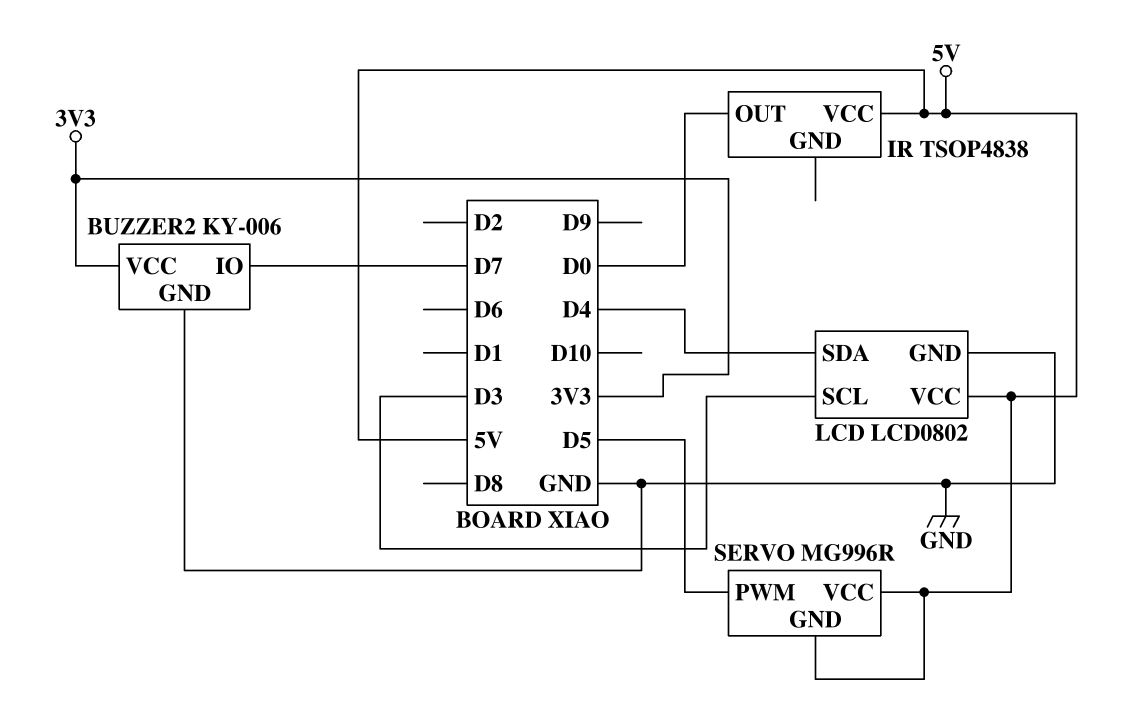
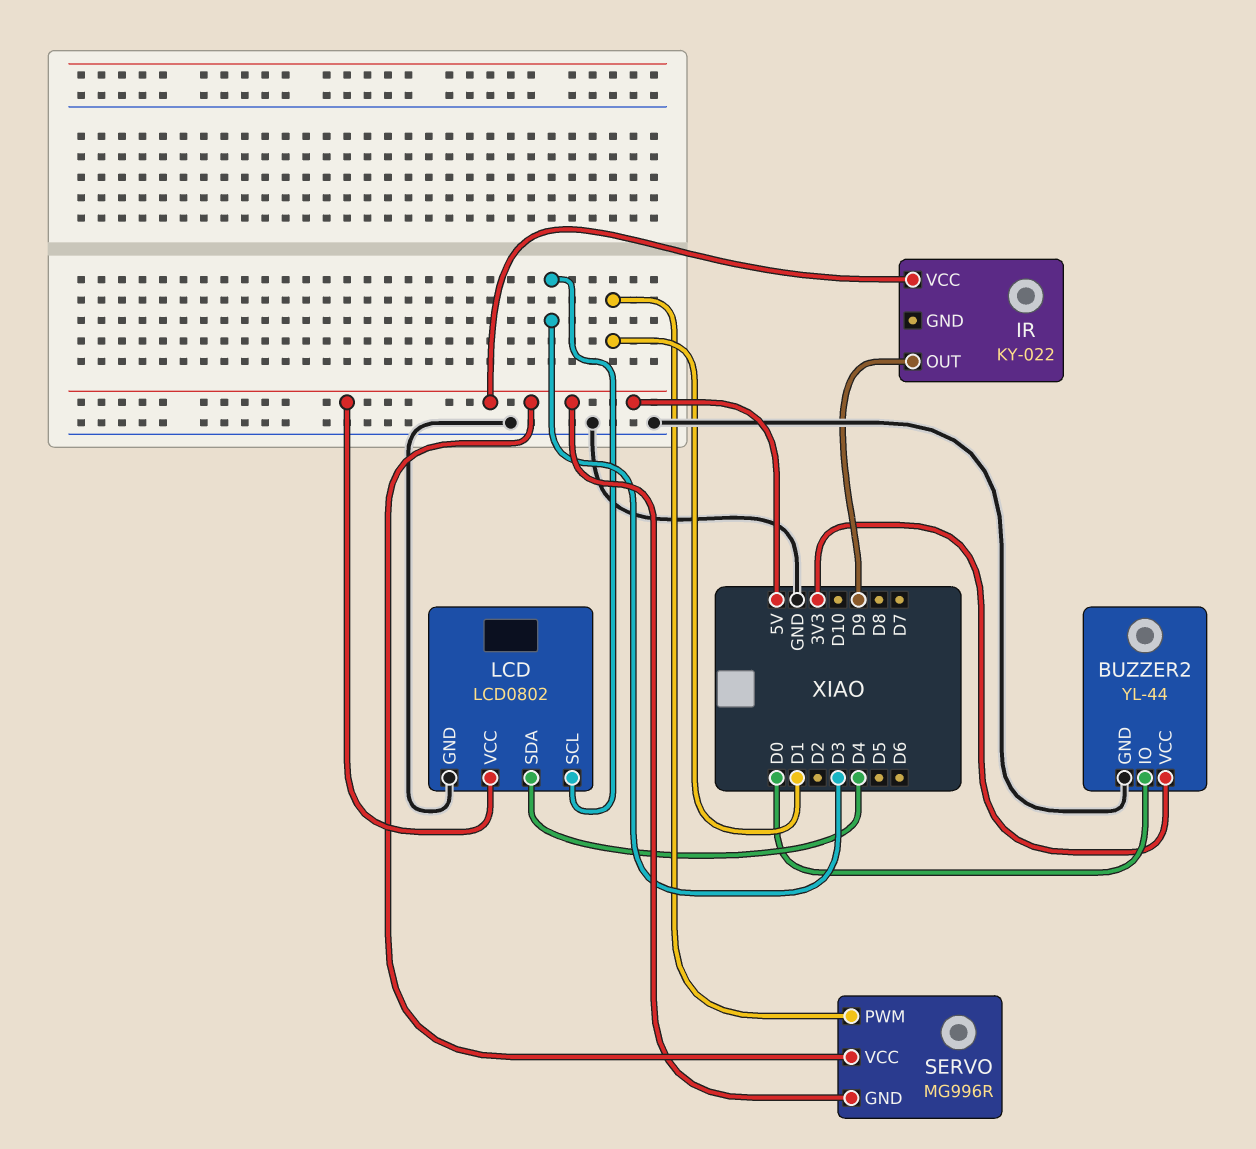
BUZZER2: KY-006 -> YL-44
BUZZER2 pin IO: D7 -> D0
IR: TSOP4838 -> KY-022
IR pin OUT: D0 -> D9
SERVO pin PWM: D5 -> D1

